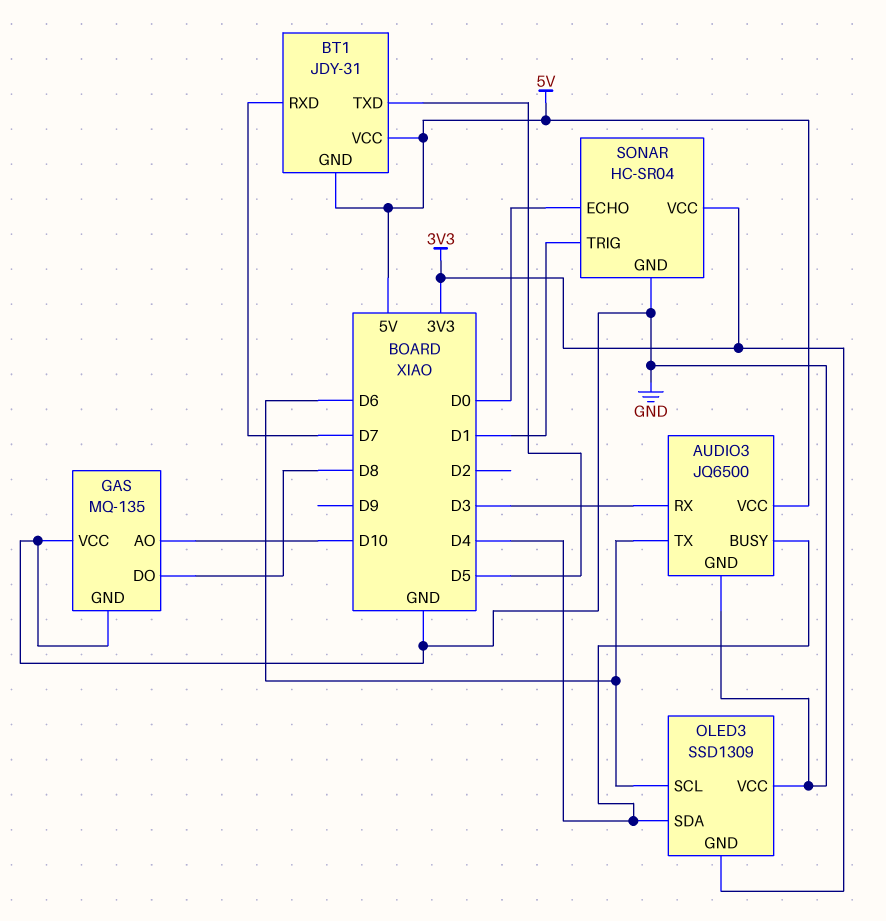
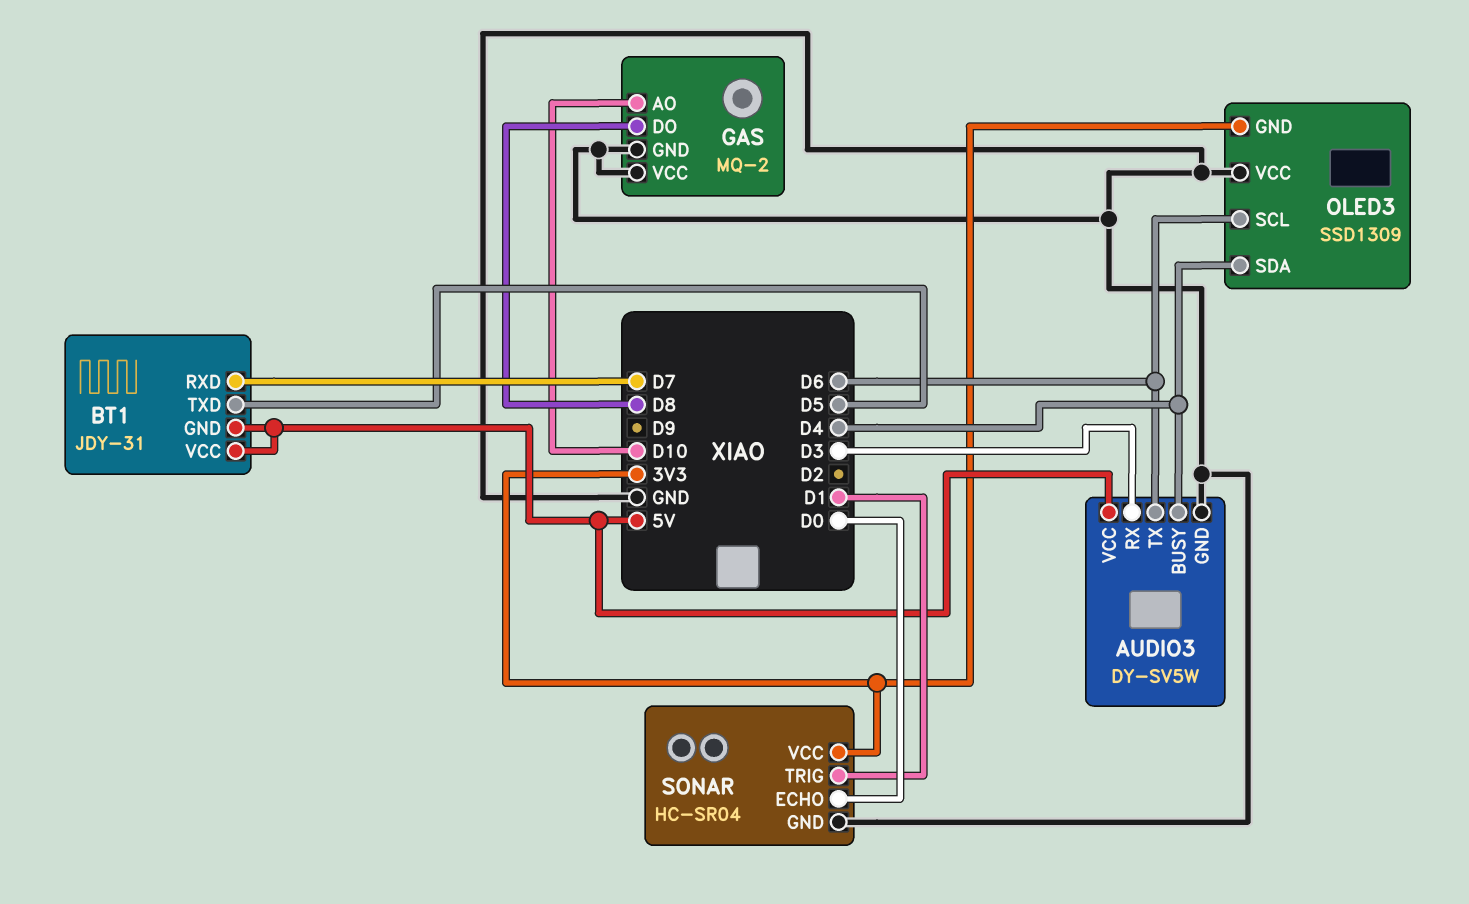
AUDIO3: JQ6500 -> DY-SV5W
GAS: MQ-135 -> MQ-2

